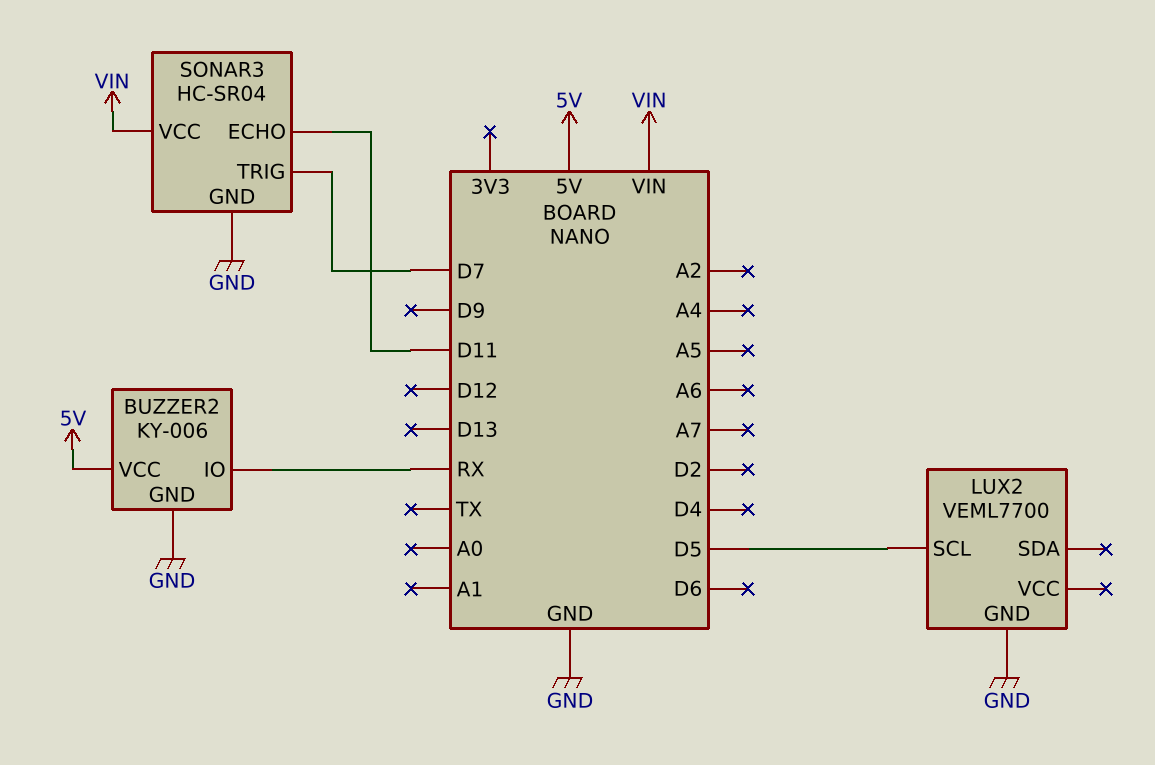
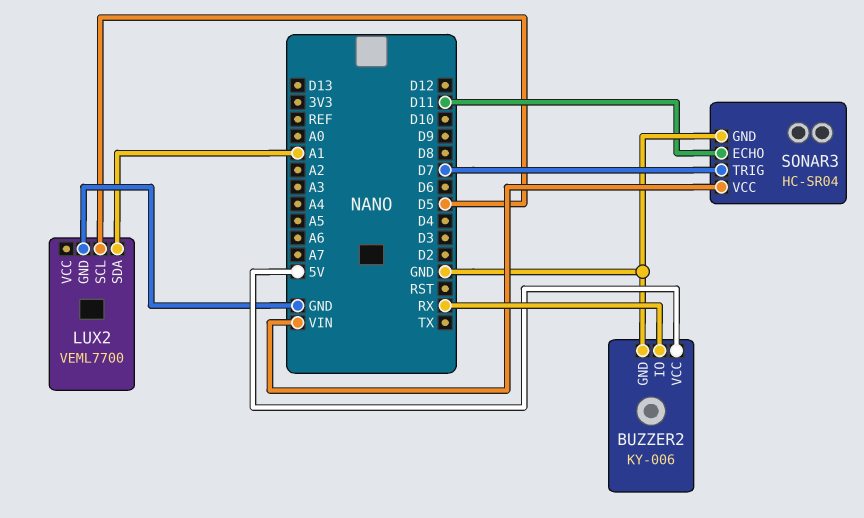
LUX2 pin SDA: none -> A1

